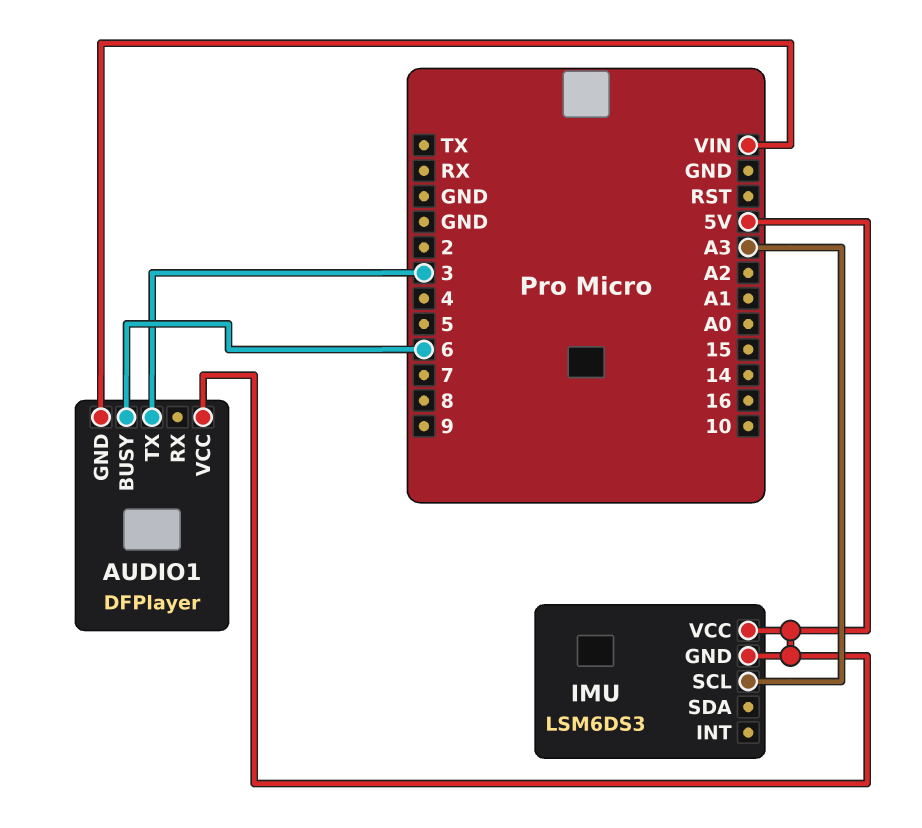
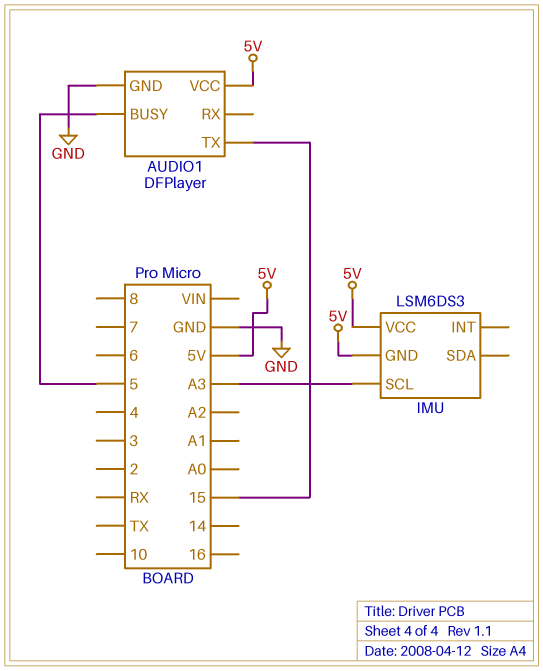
AUDIO1 pin BUSY: 6 -> 5
AUDIO1 pin GND: VIN -> GND
AUDIO1 pin TX: 3 -> 15

